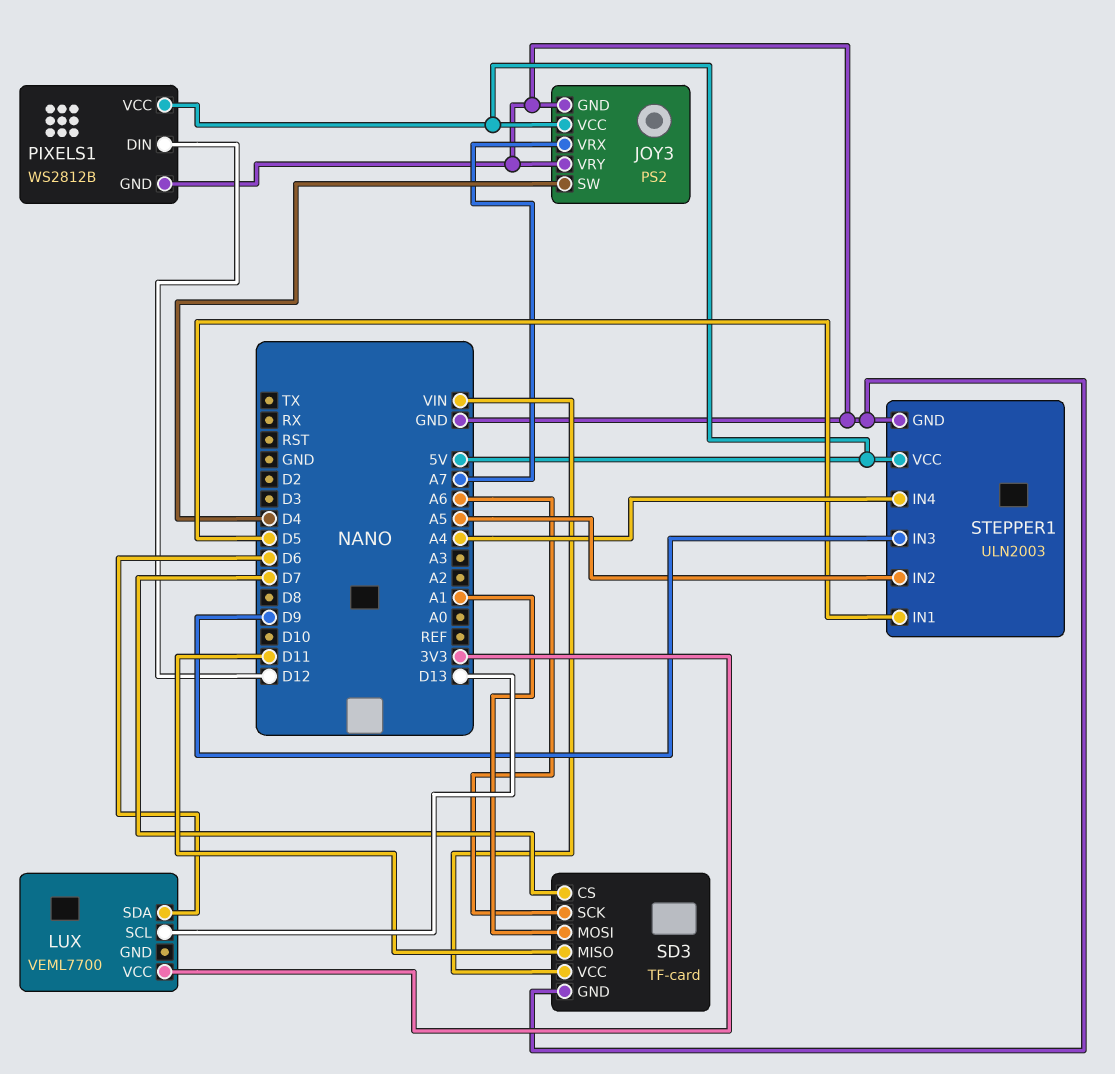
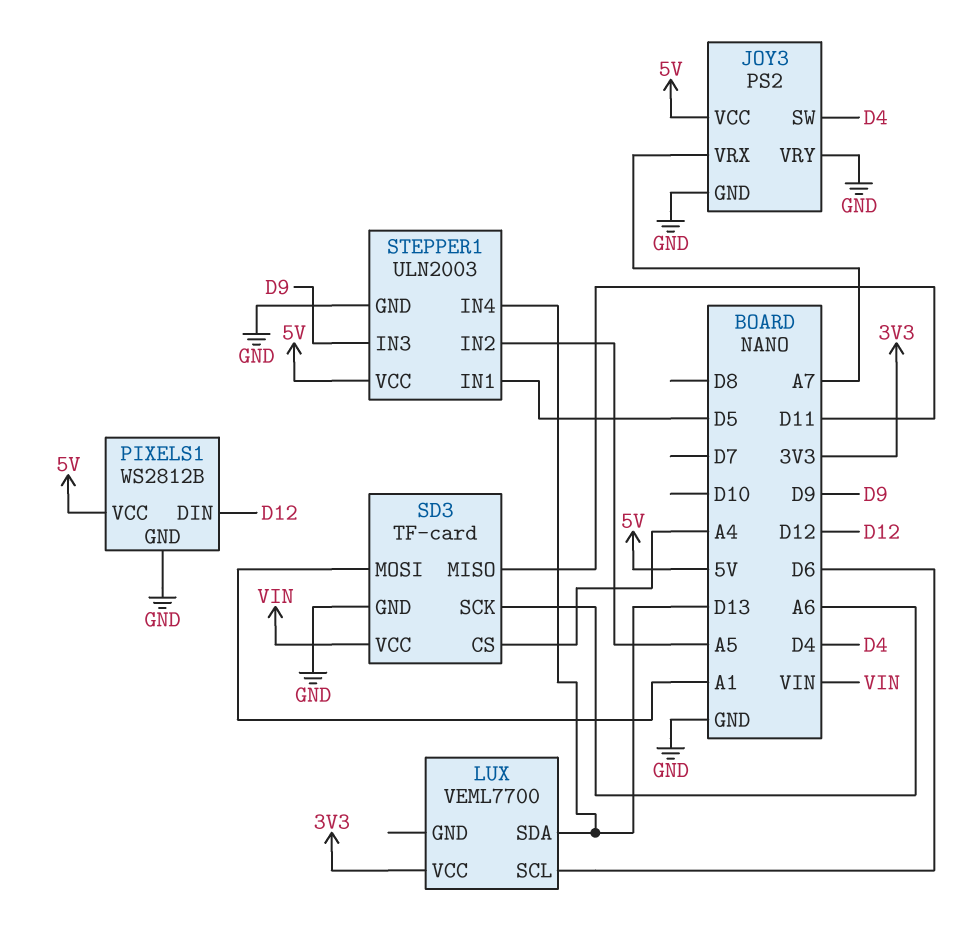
LUX pin SCL: D13 -> D6
LUX pin SDA: D6 -> D13
SD3 pin CS: D7 -> A4
STEPPER1 pin IN4: A4 -> D13

